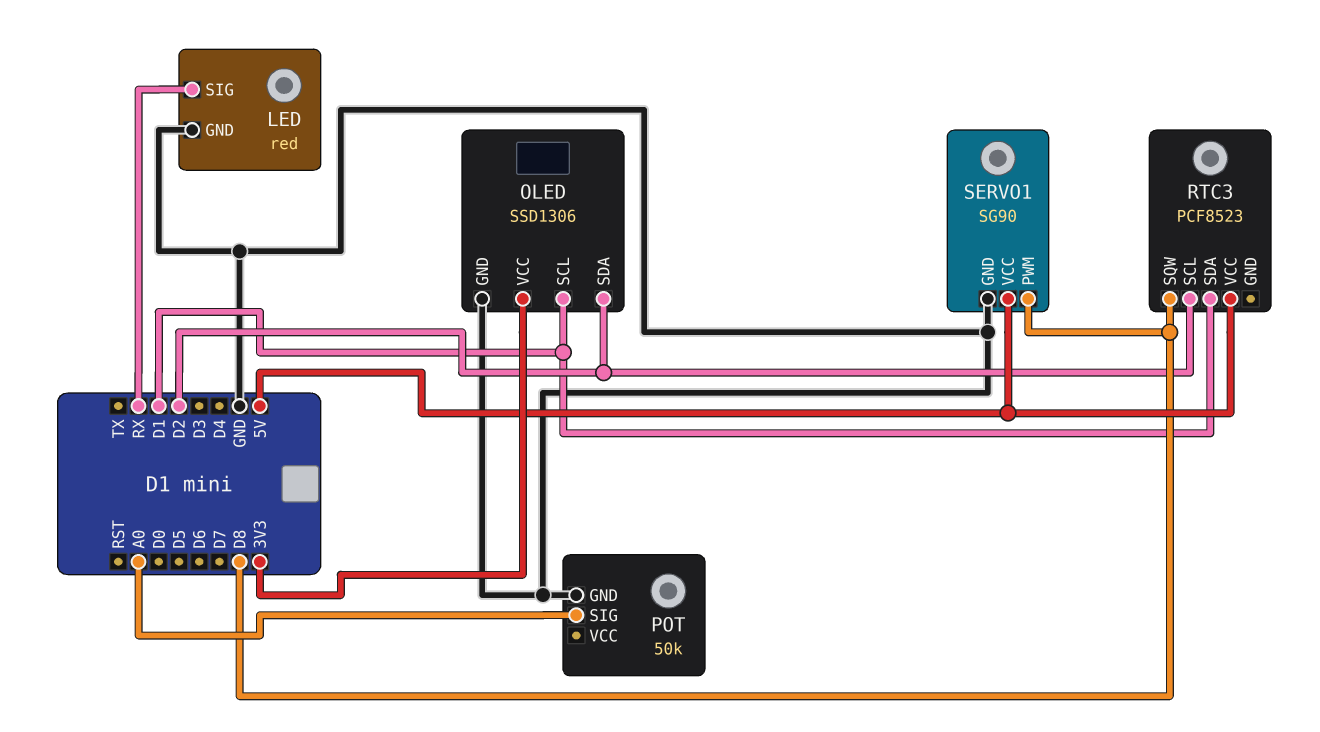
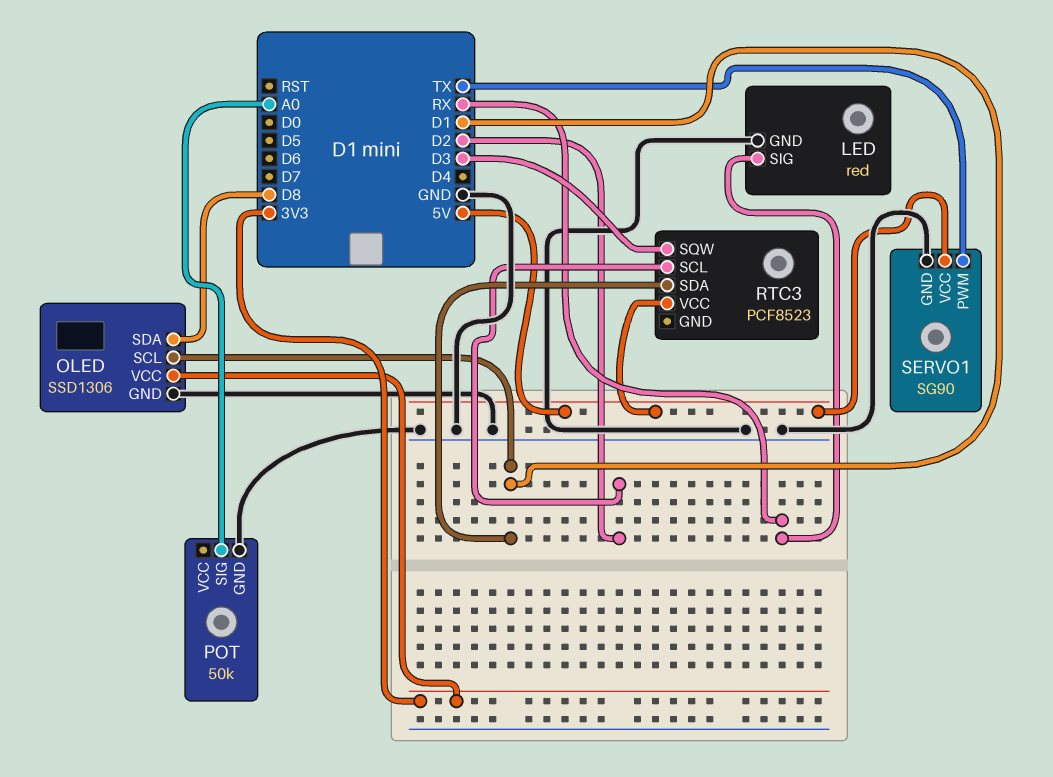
OLED pin SDA: D2 -> D8
RTC3 pin SQW: D8 -> D3
SERVO1 pin PWM: D8 -> TX

